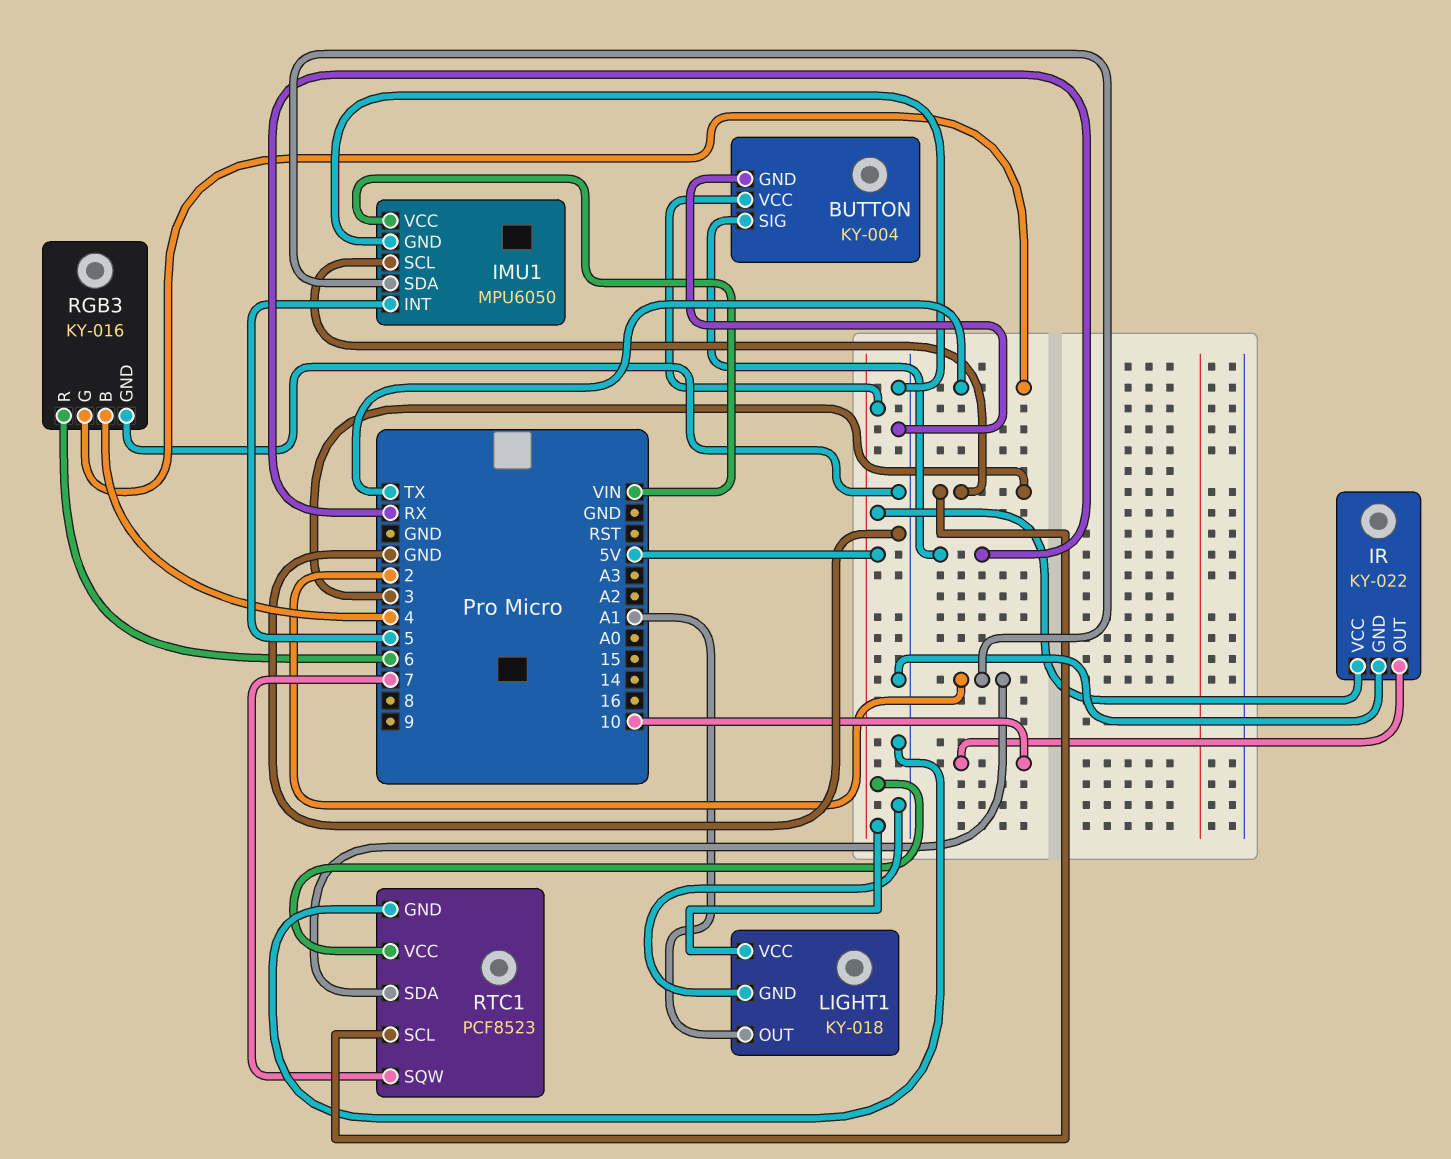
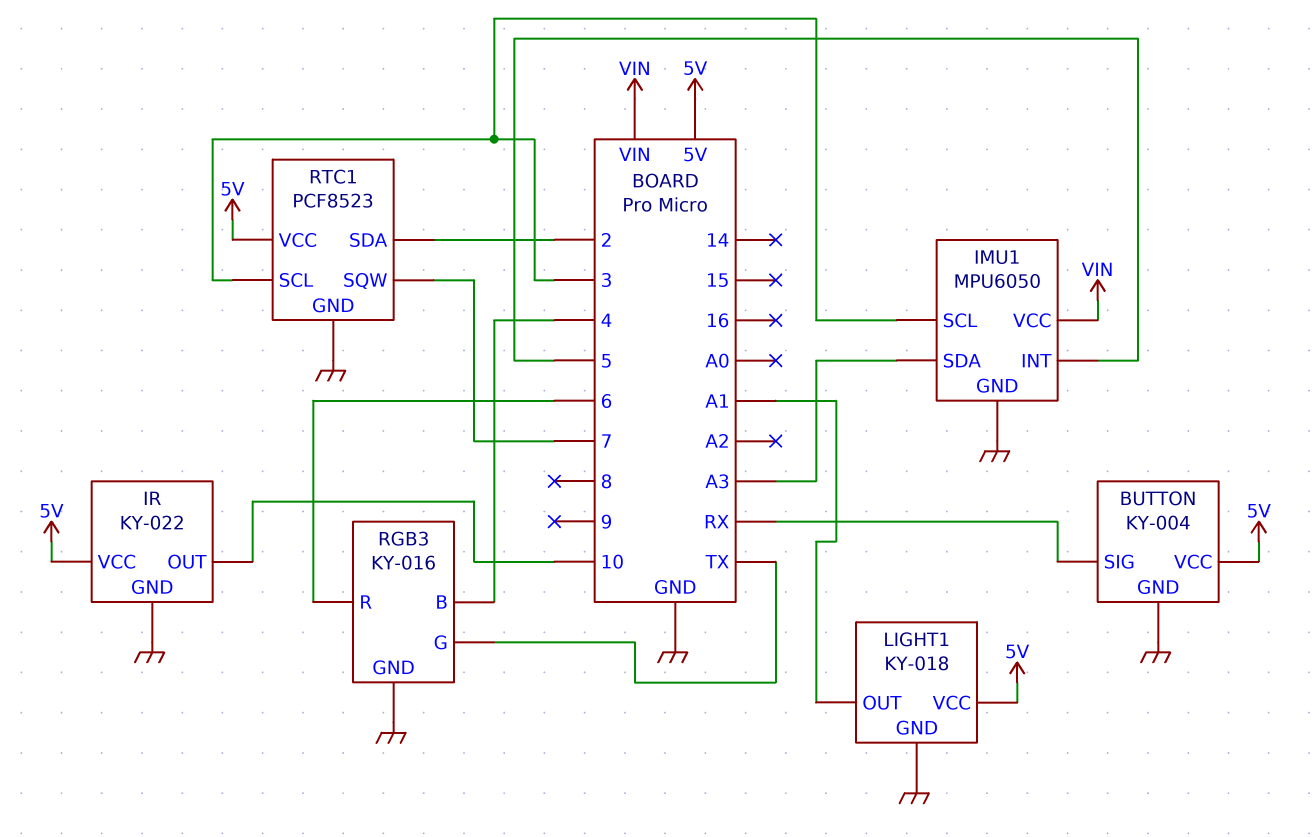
IMU1 pin SDA: 2 -> A3

